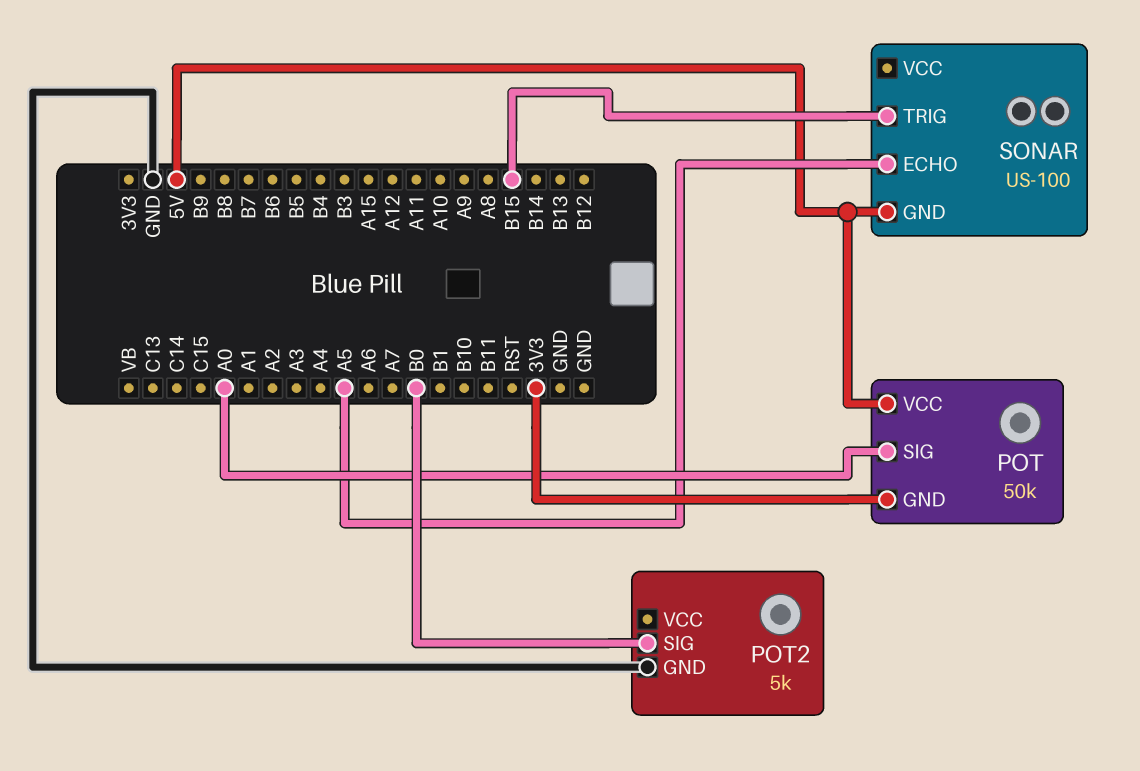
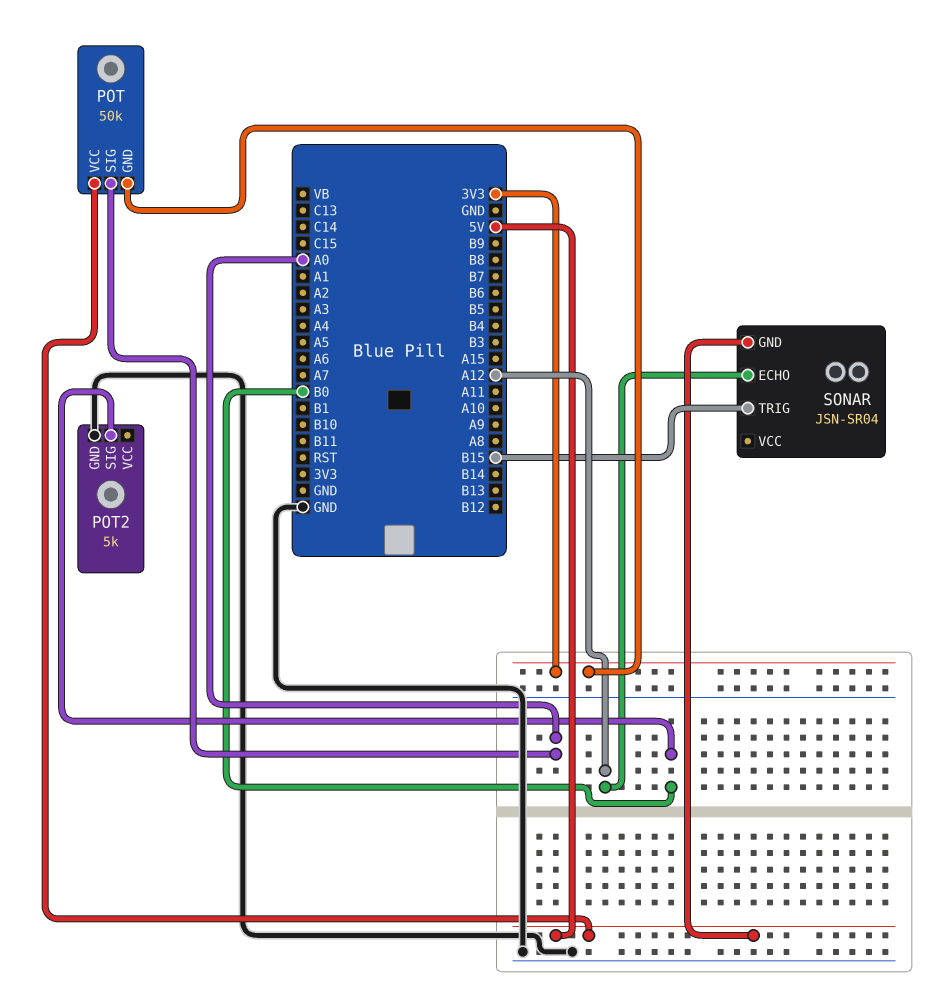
SONAR: US-100 -> JSN-SR04
SONAR pin ECHO: A5 -> A12

